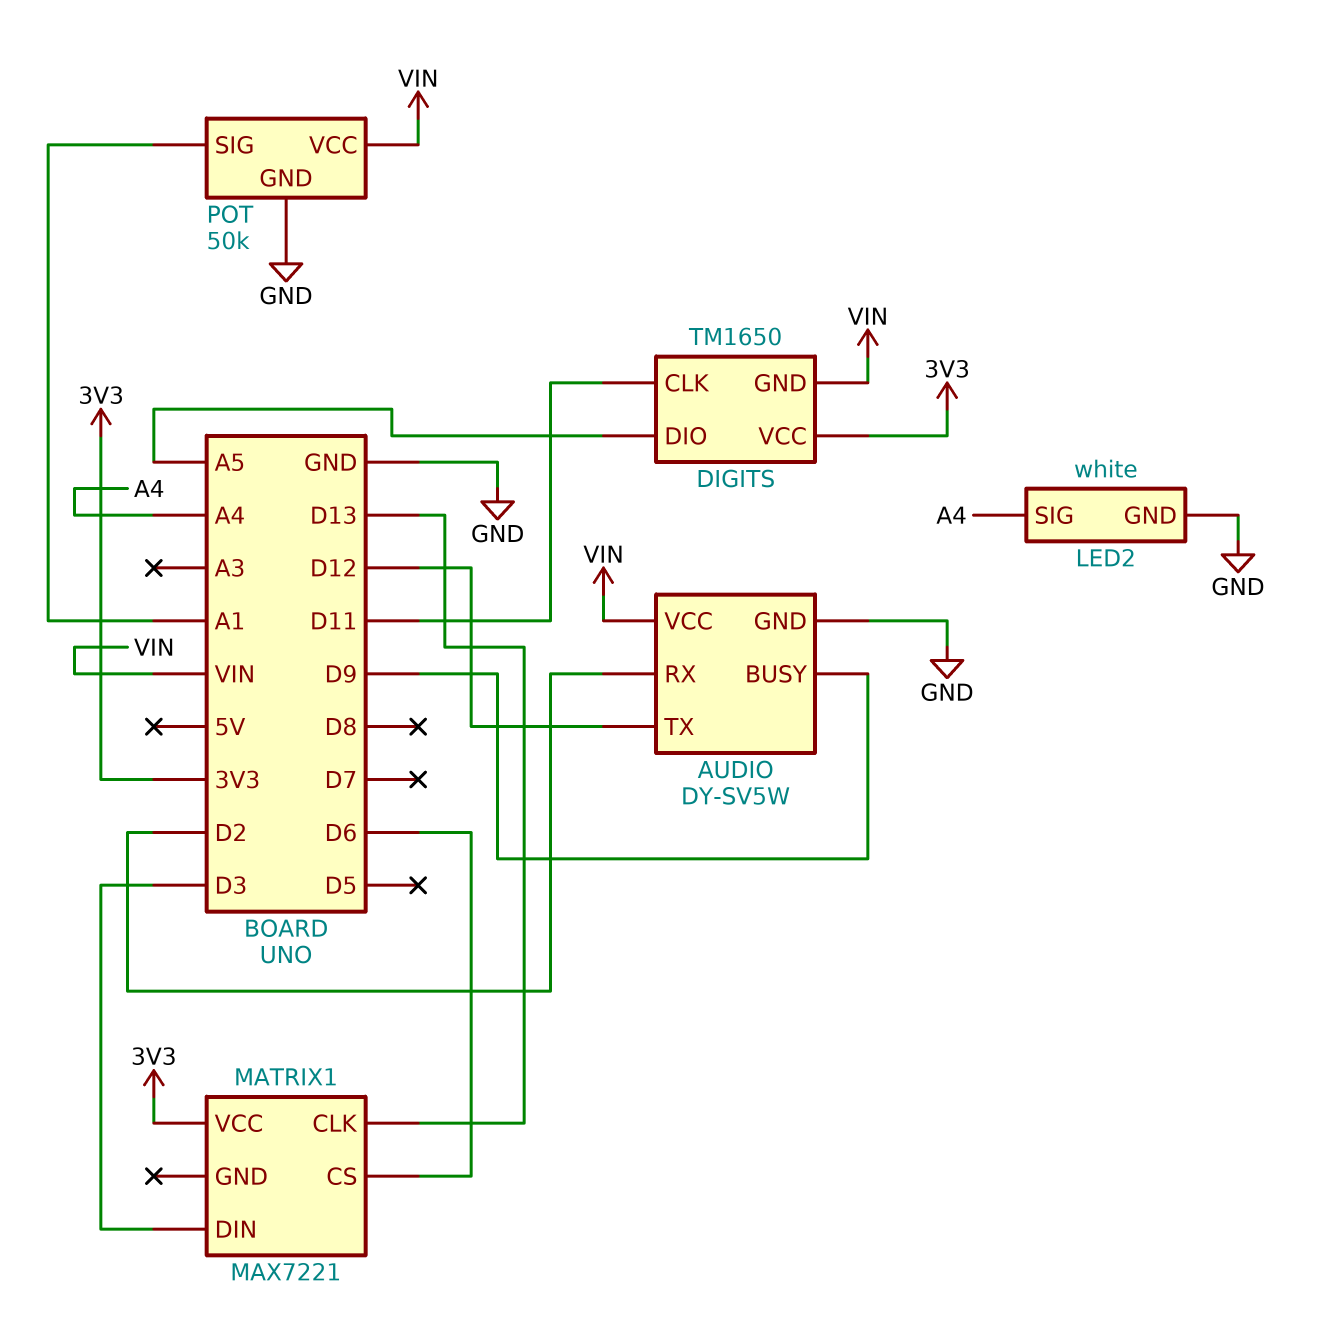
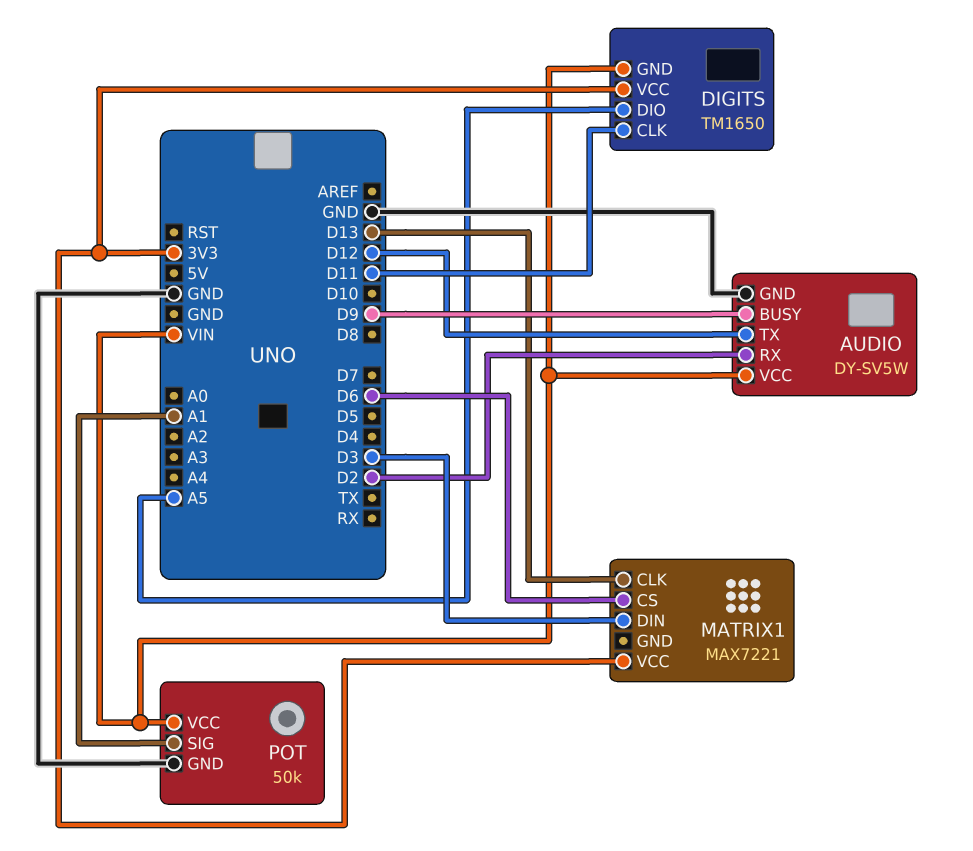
LED2: white -> none
LED2 pin GND: GND -> none
LED2 pin SIG: A4 -> none

